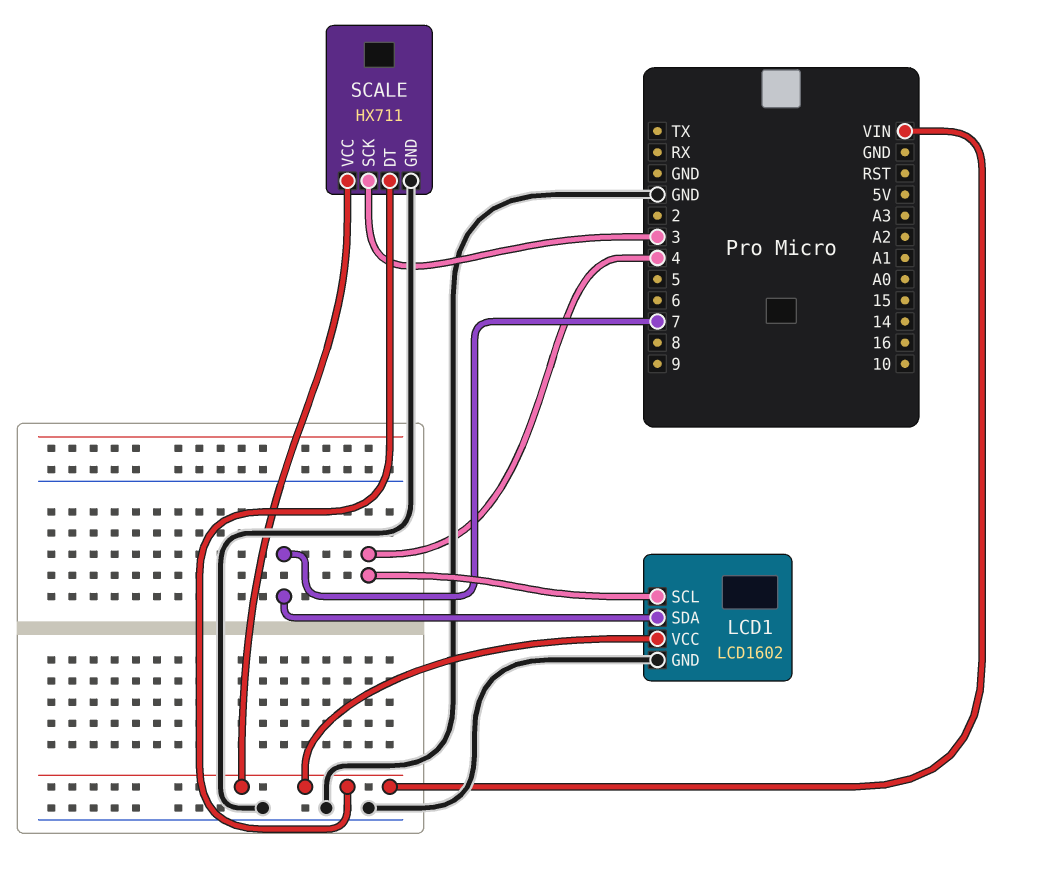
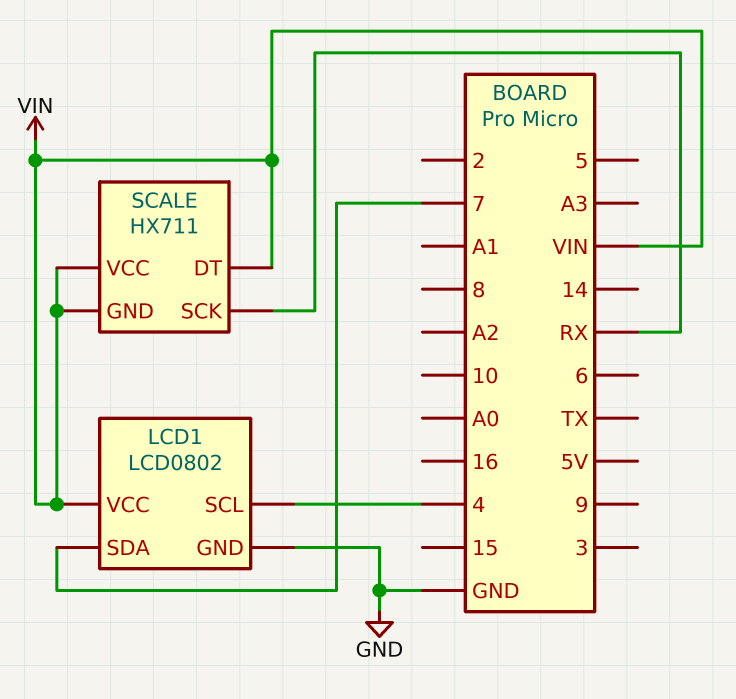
LCD1: LCD1602 -> LCD0802
SCALE pin GND: GND -> VIN
SCALE pin SCK: 3 -> RX

